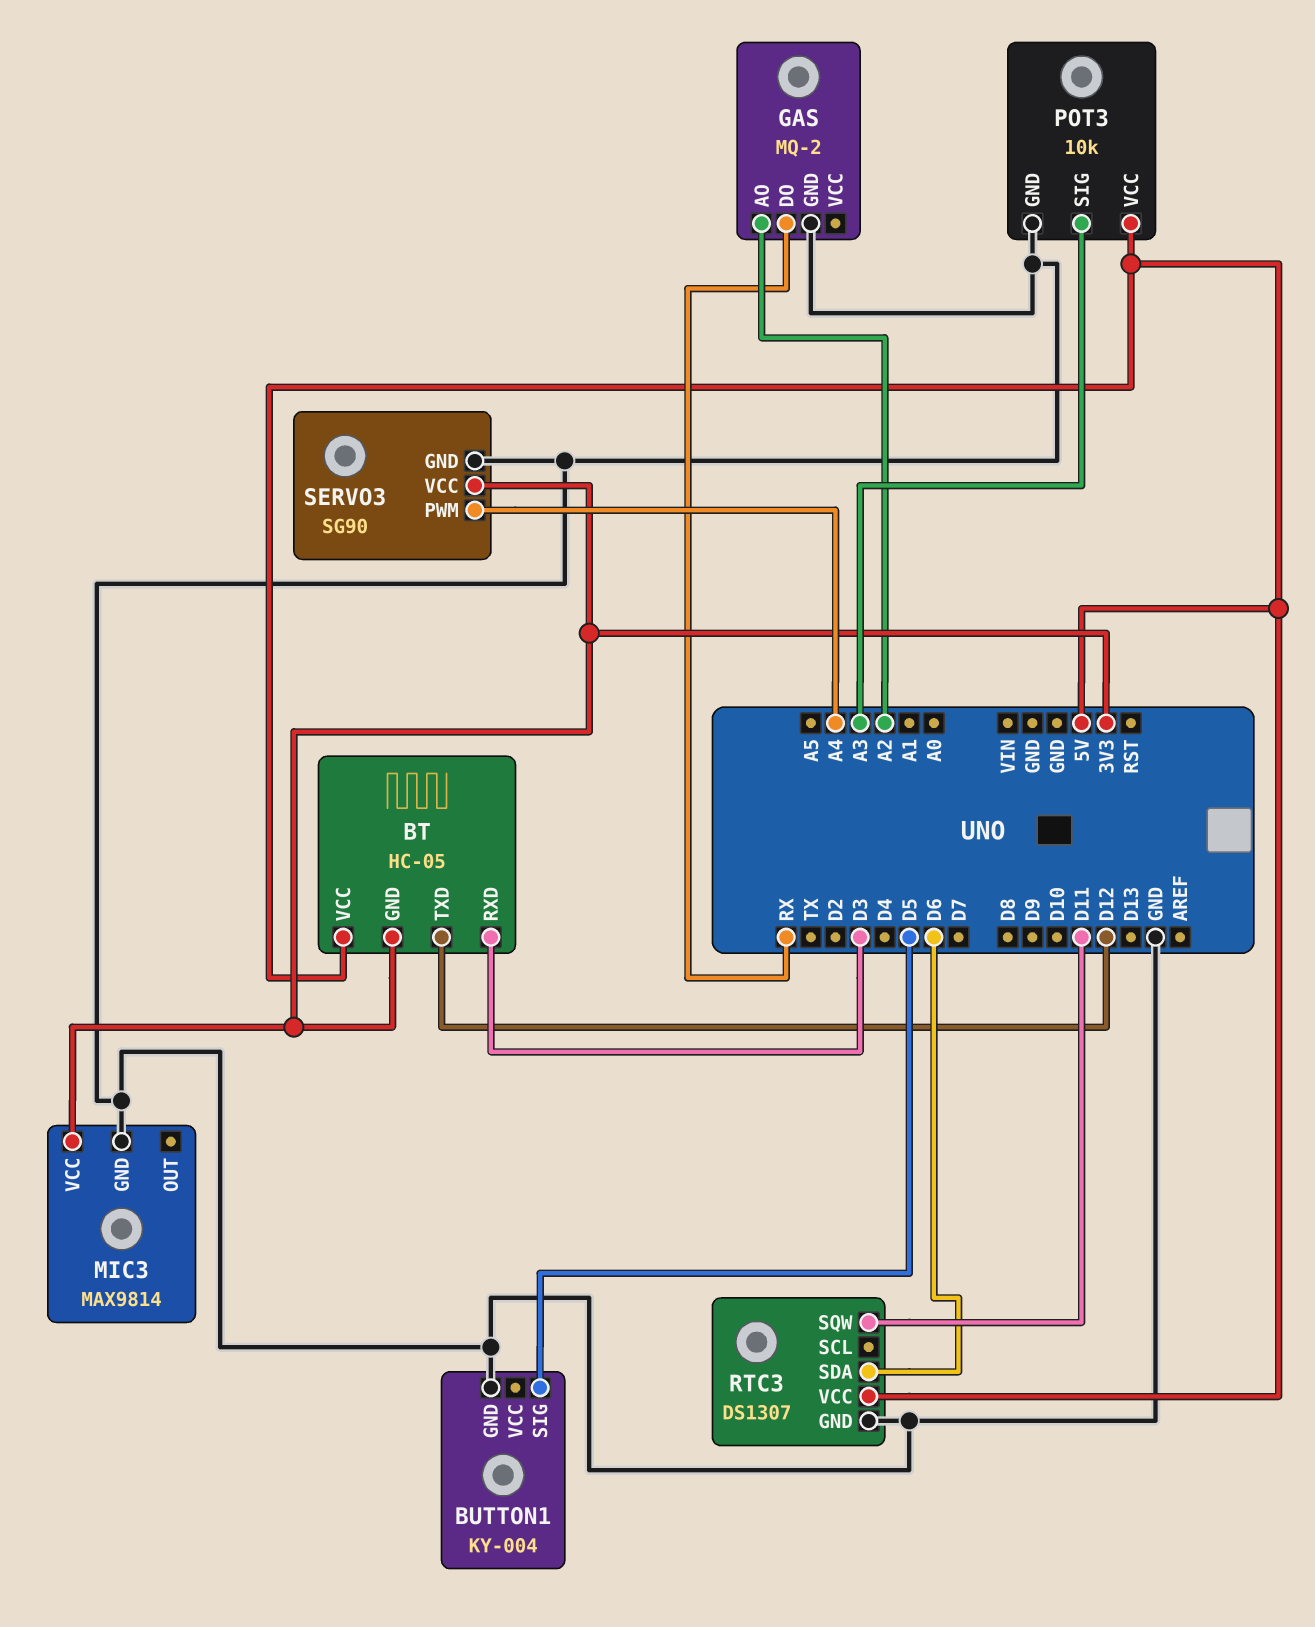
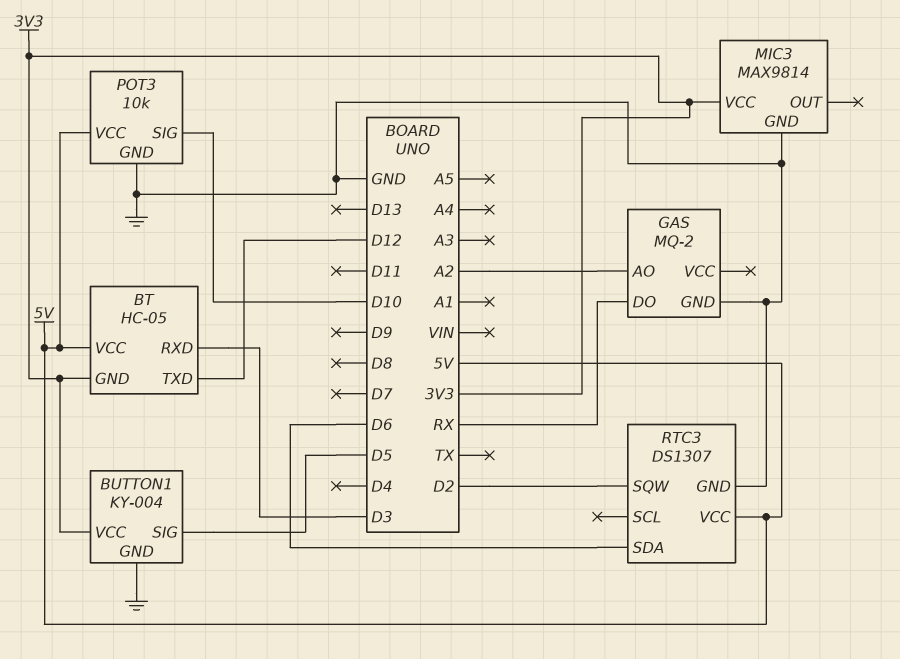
BUTTON1 pin VCC: none -> 3V3
POT3 pin SIG: A3 -> D10
RTC3 pin SQW: D11 -> D2
SERVO3: SG90 -> none
SERVO3 pin GND: GND -> none
SERVO3 pin PWM: A4 -> none
SERVO3 pin VCC: 3V3 -> none

